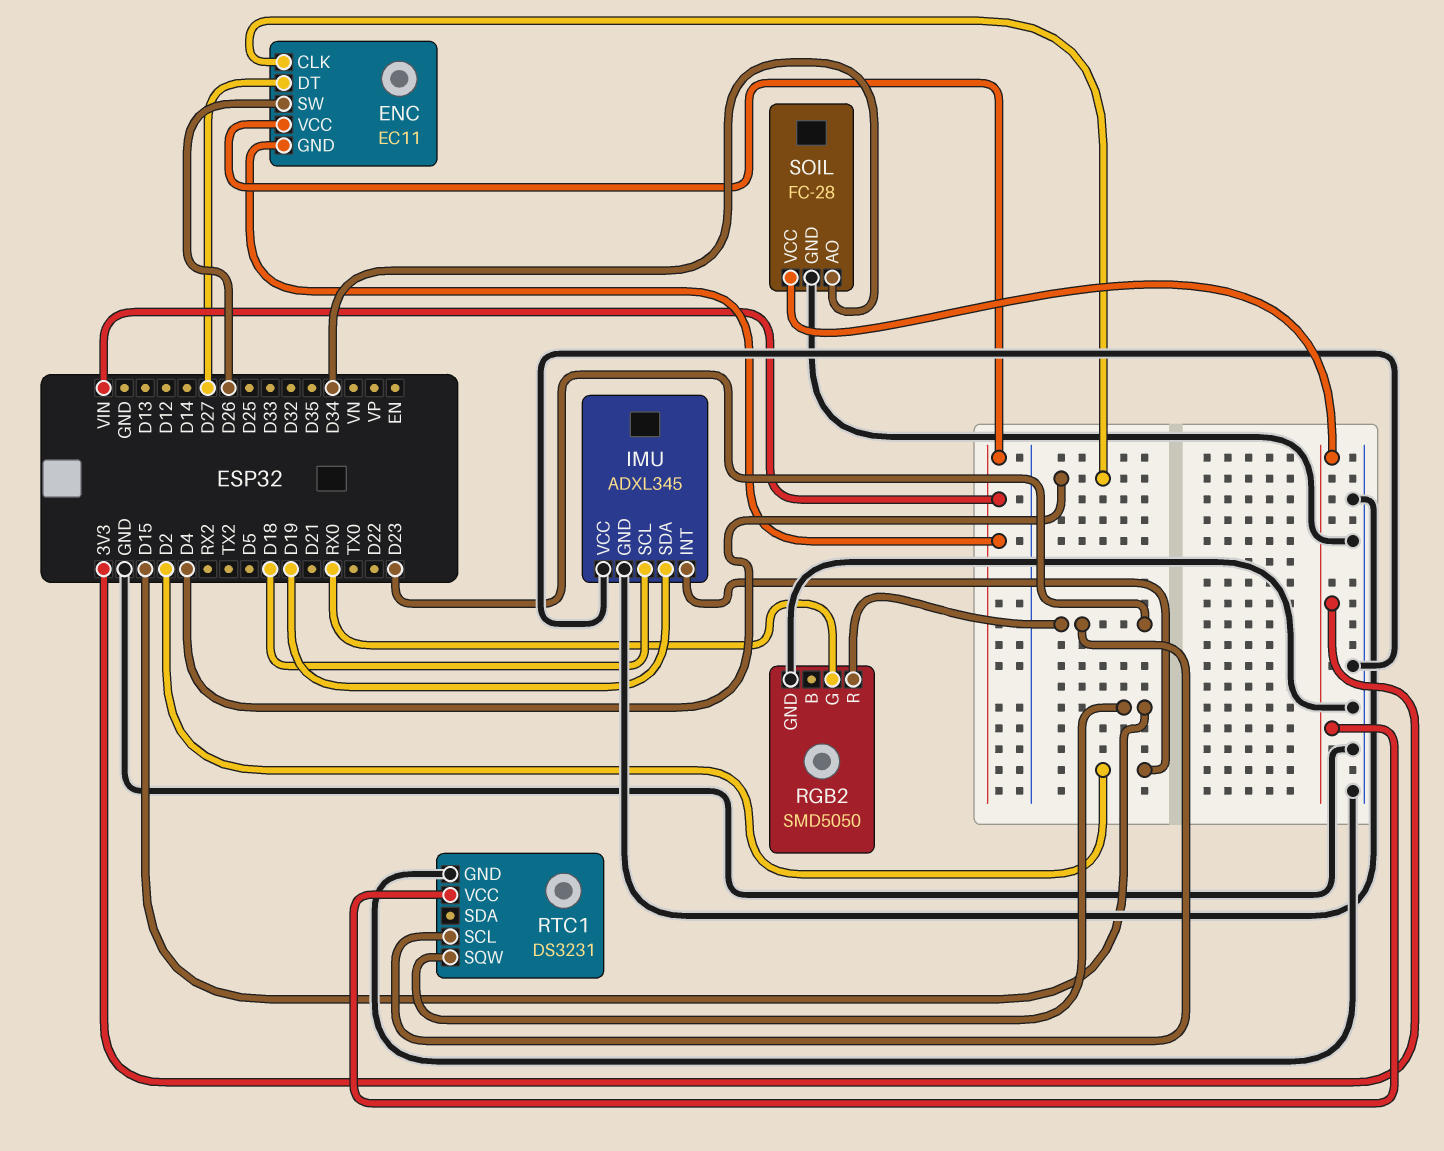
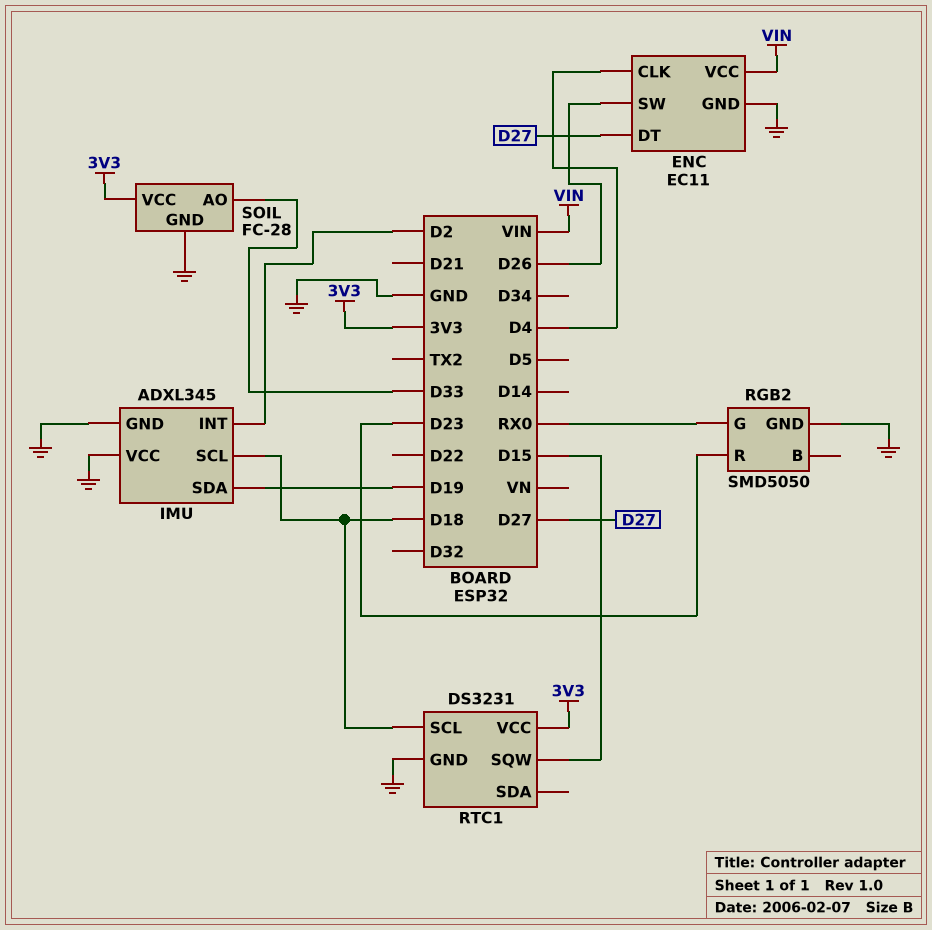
ENC pin GND: VIN -> GND
RTC1 pin SCL: D23 -> D18
SOIL pin AO: D34 -> D33

